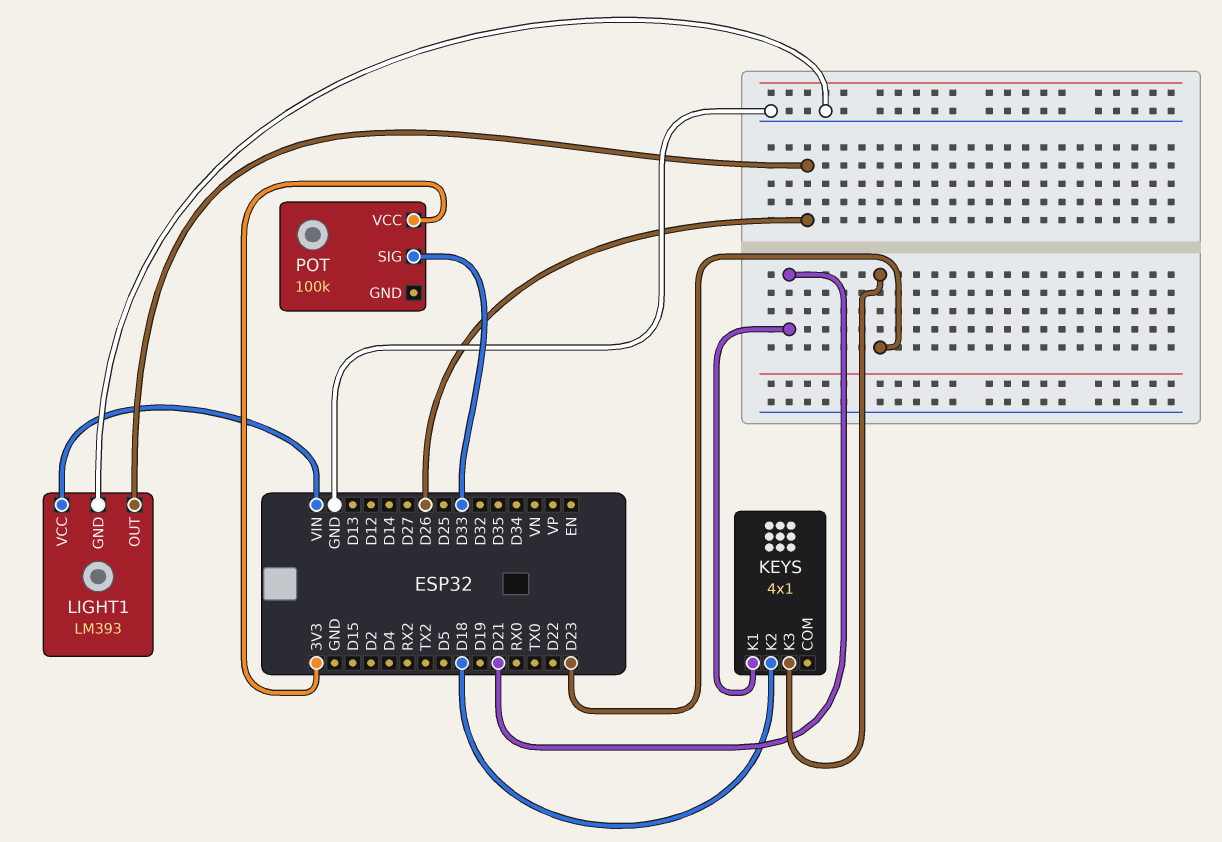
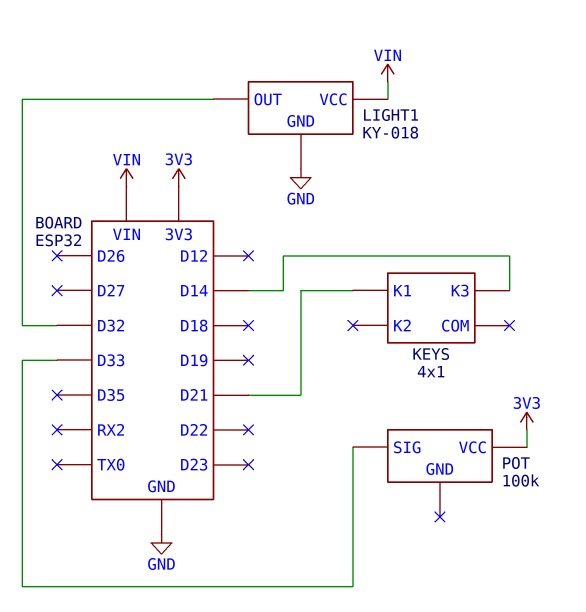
KEYS pin K2: D18 -> none
KEYS pin K3: D23 -> D14
LIGHT1: LM393 -> KY-018
LIGHT1 pin OUT: D26 -> D32

